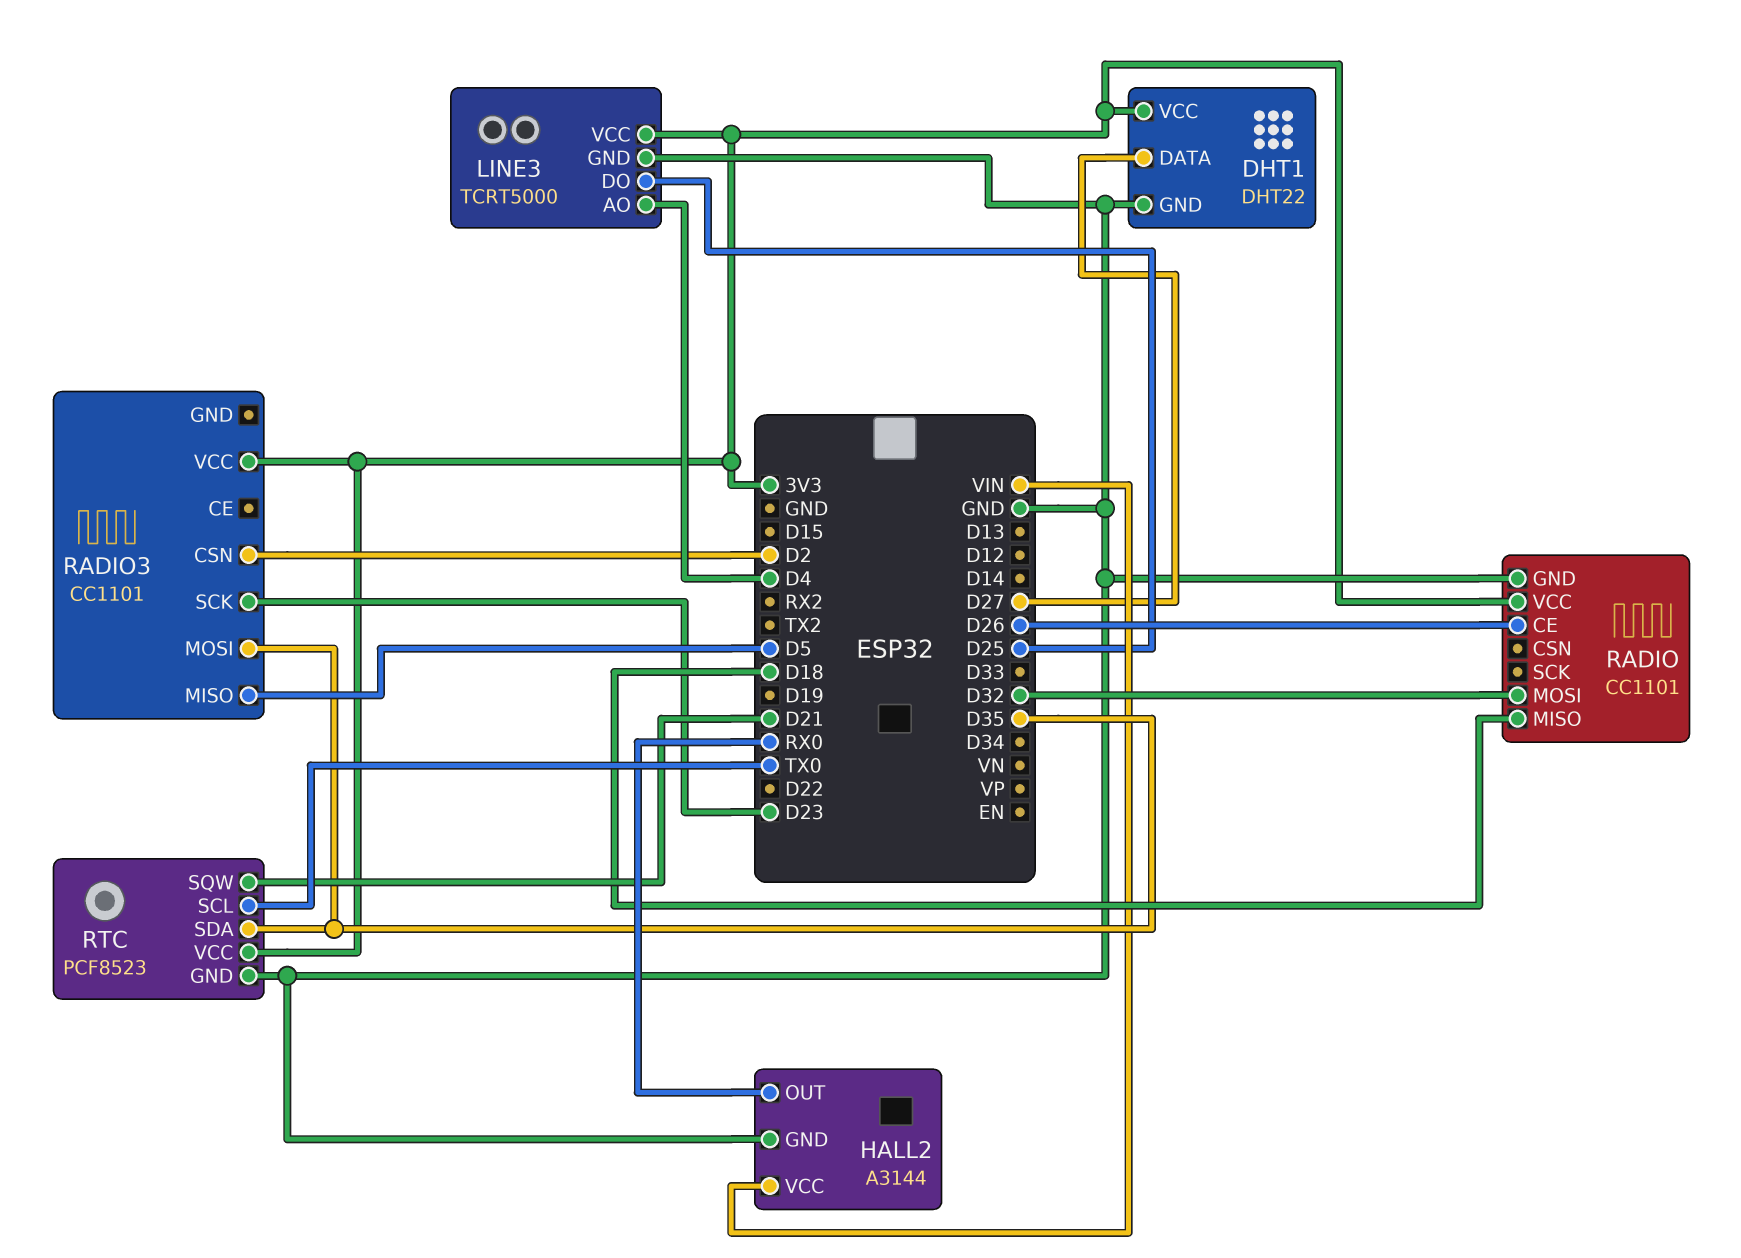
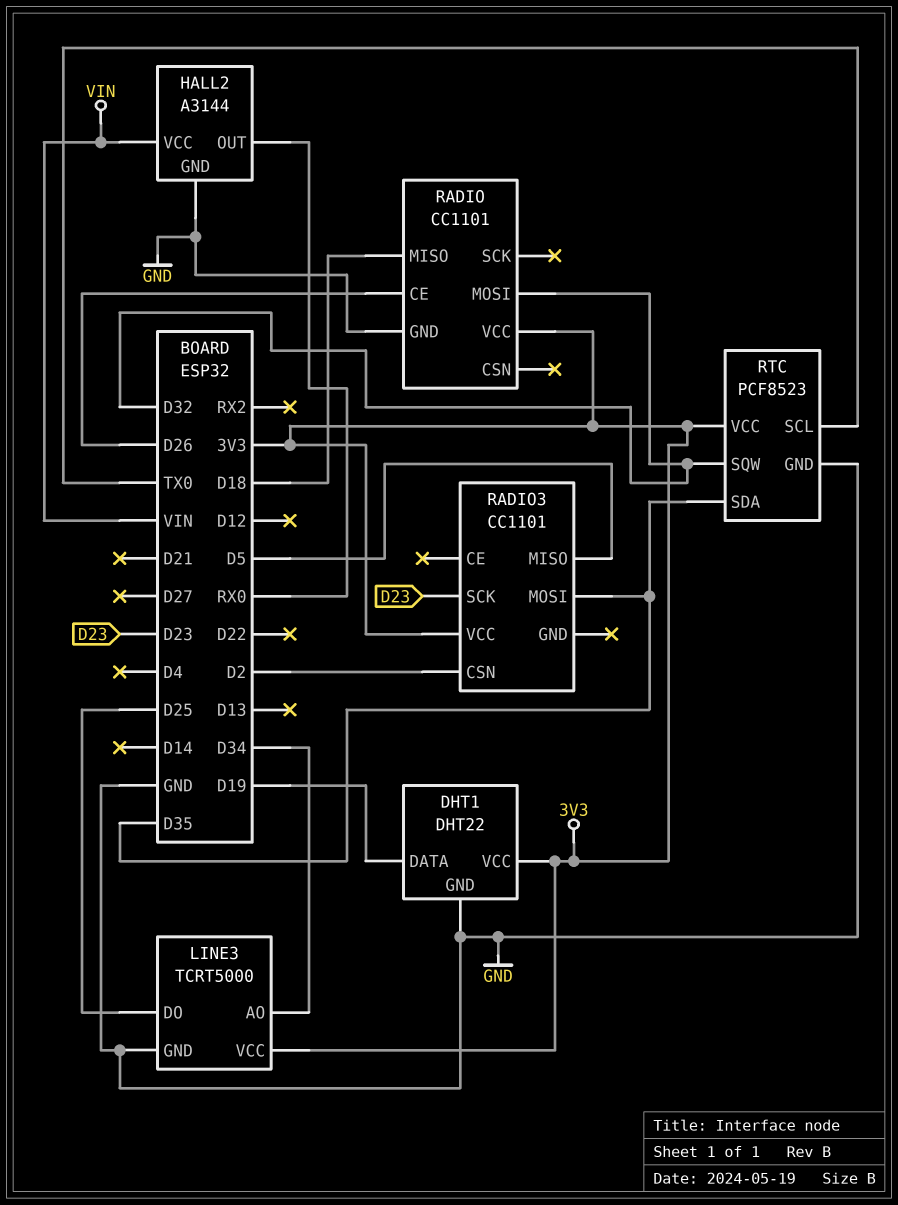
DHT1 pin DATA: D27 -> D19
LINE3 pin AO: D4 -> D34
RTC pin SQW: D21 -> D32

